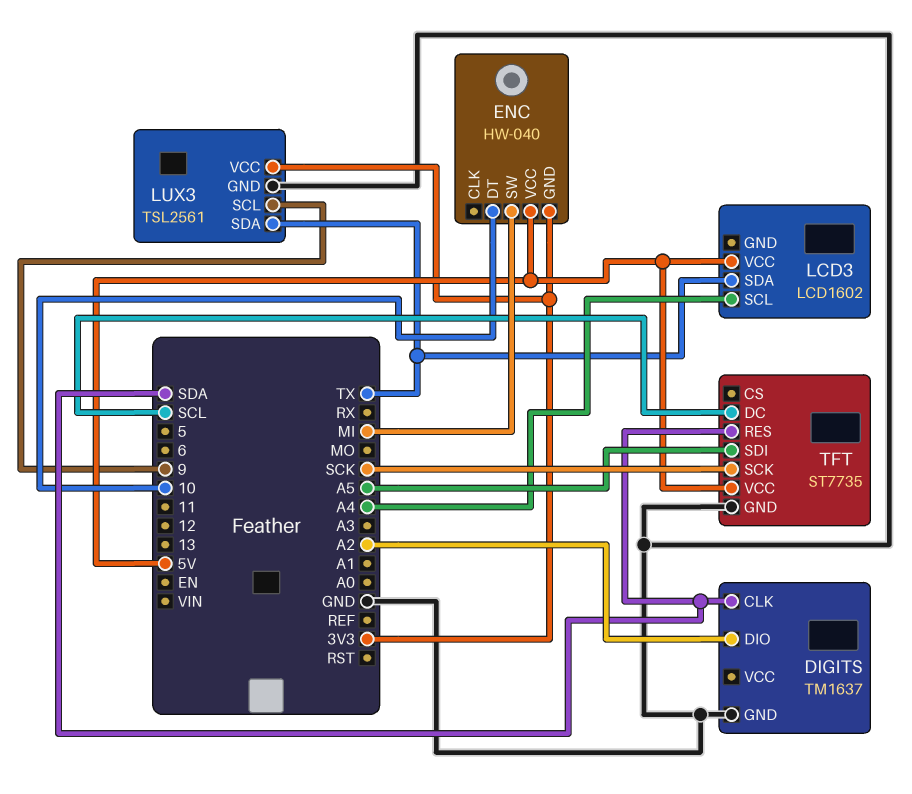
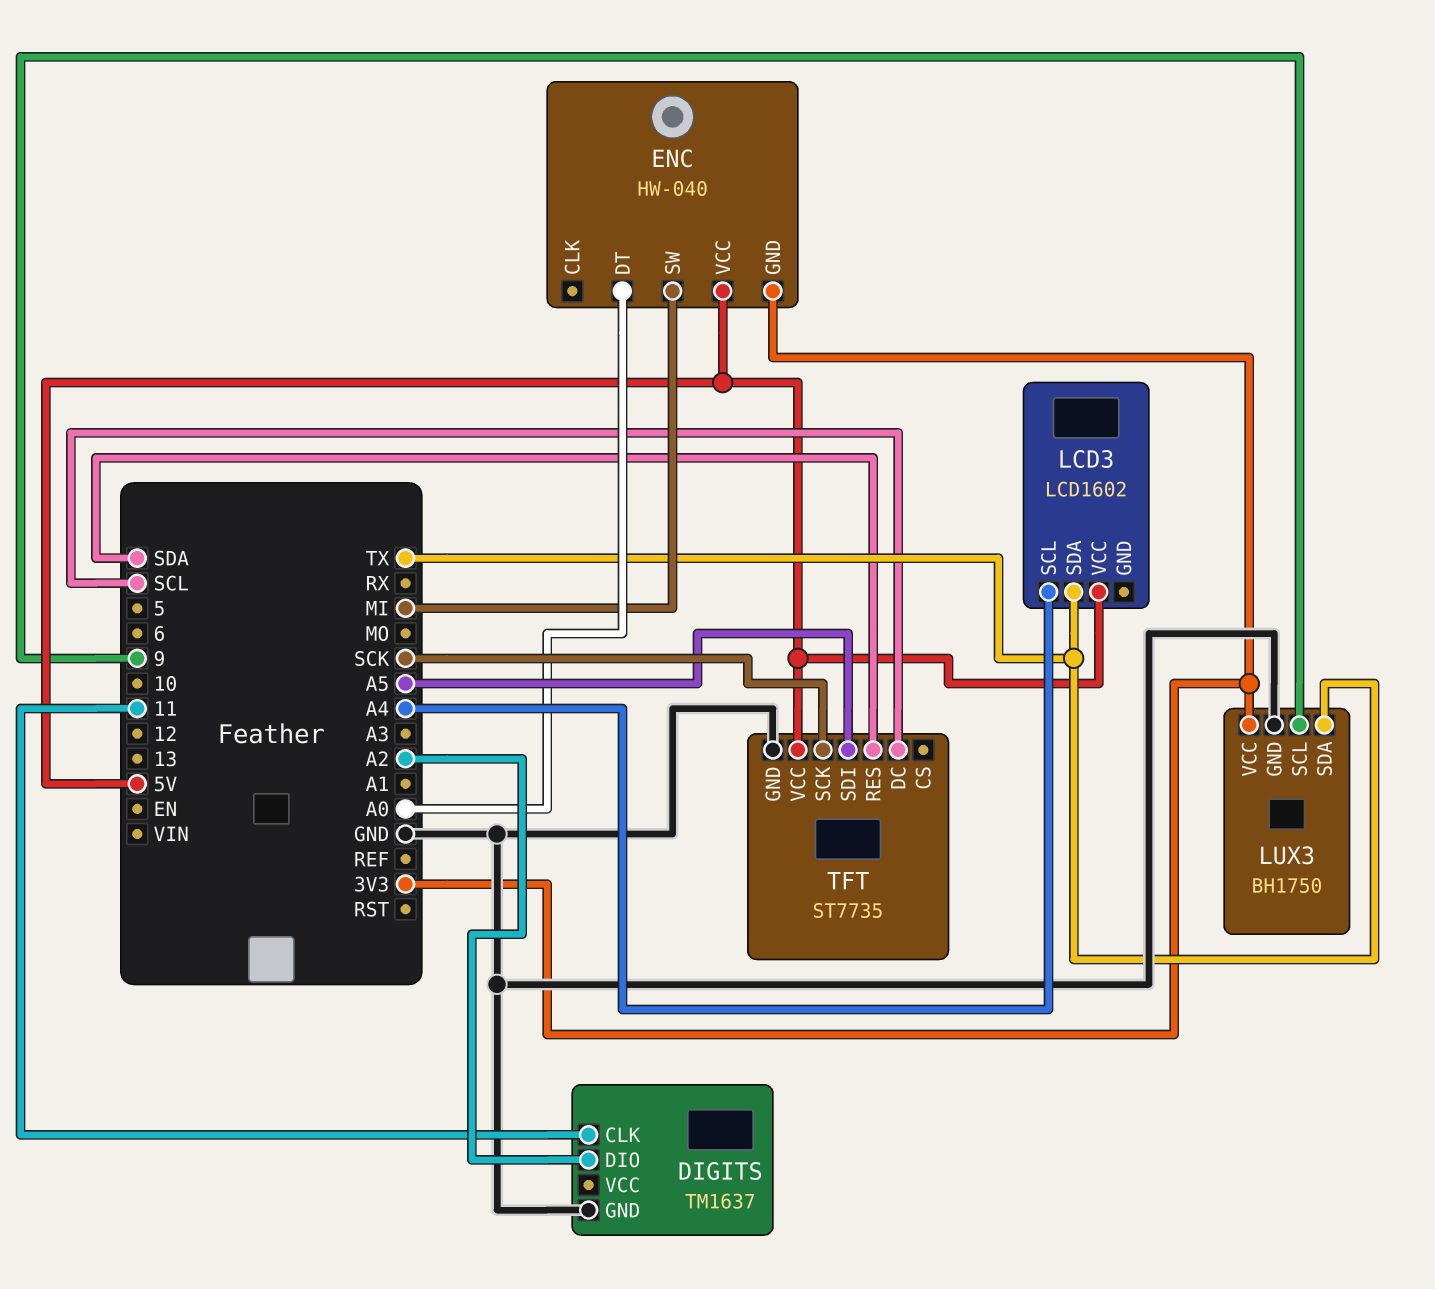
DIGITS pin CLK: SDA -> 11
ENC pin DT: 10 -> A0
LUX3: TSL2561 -> BH1750

